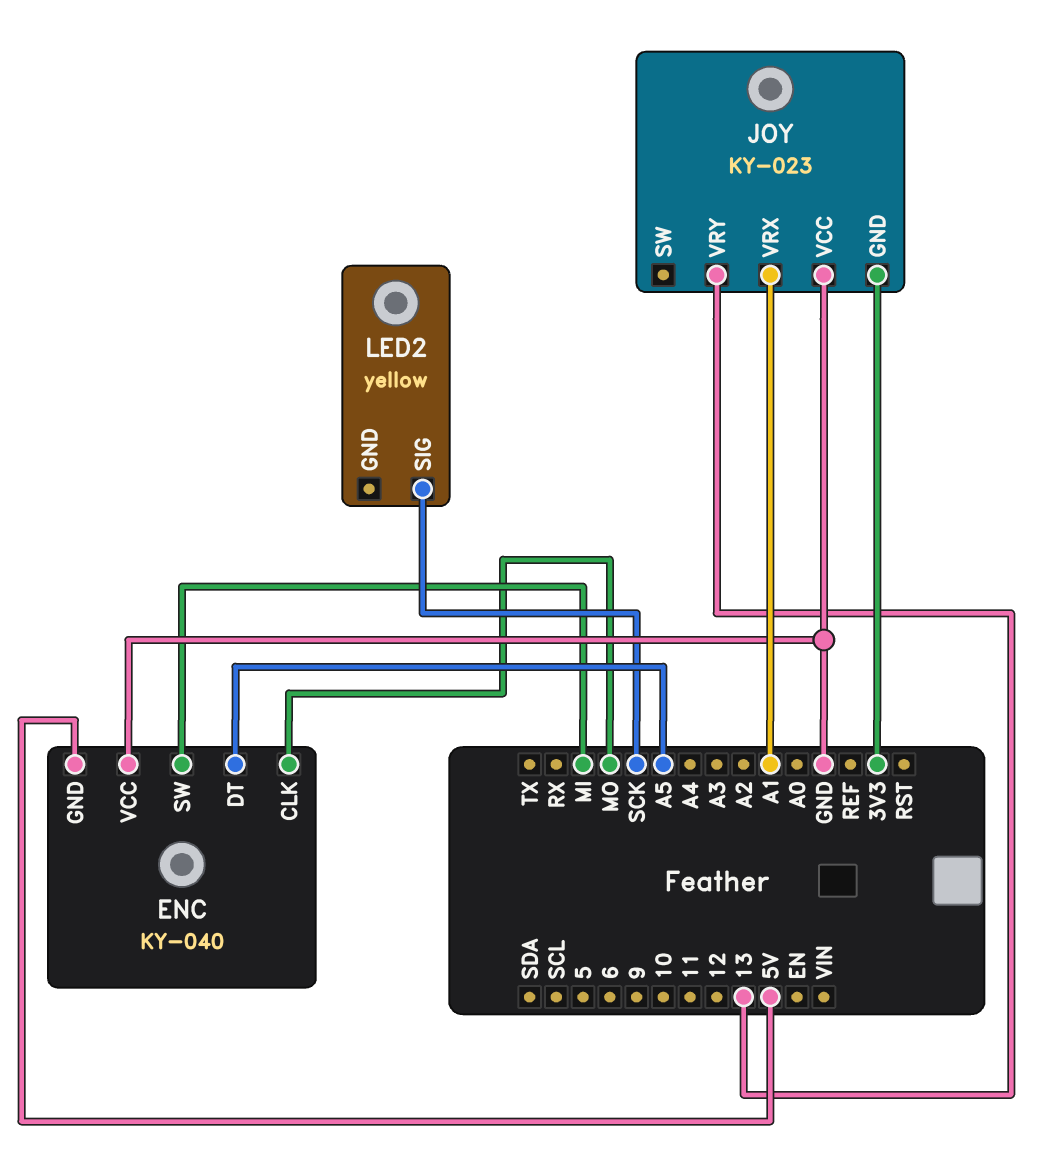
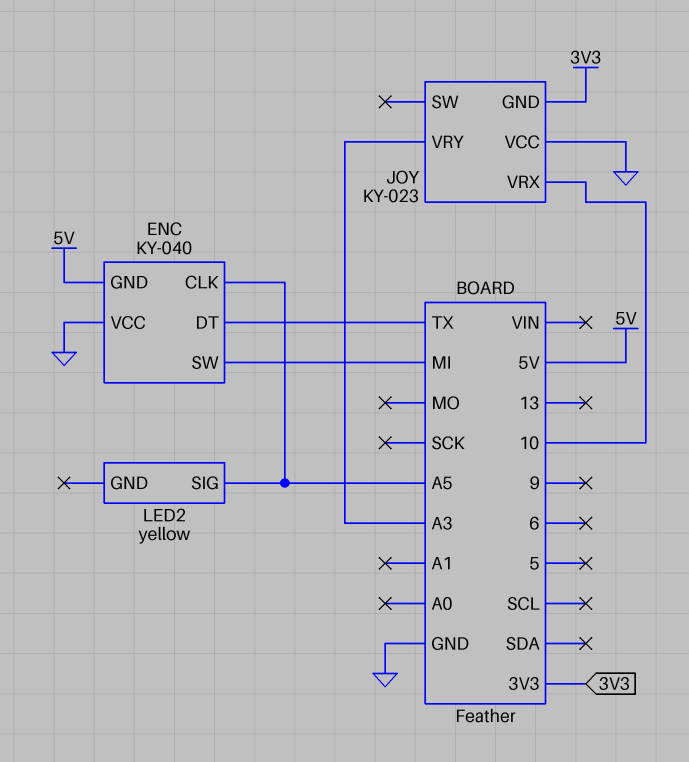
ENC pin CLK: MO -> A5
ENC pin DT: A5 -> TX
JOY pin VRX: A1 -> 10
JOY pin VRY: 13 -> A3
LED2 pin SIG: SCK -> A5

